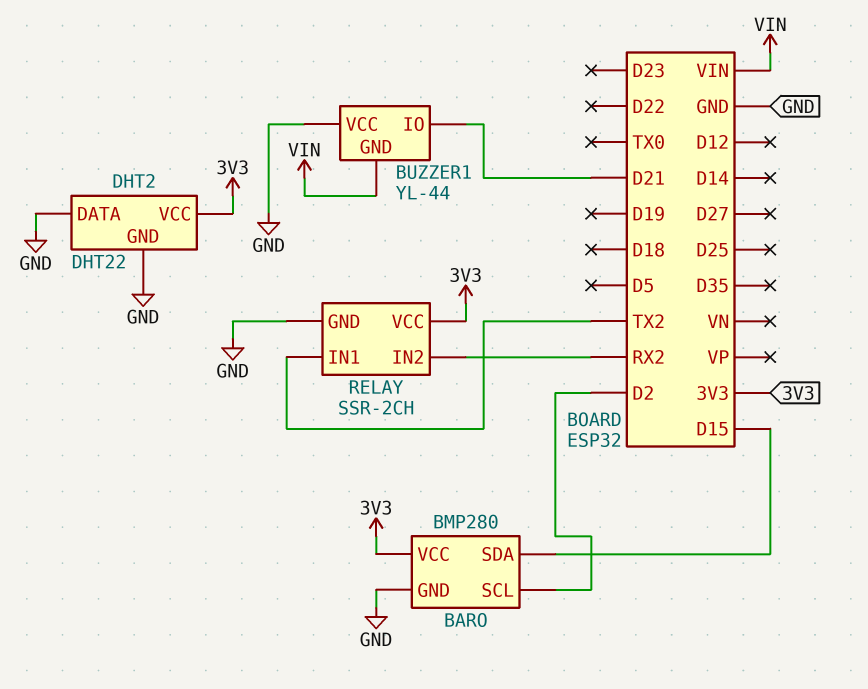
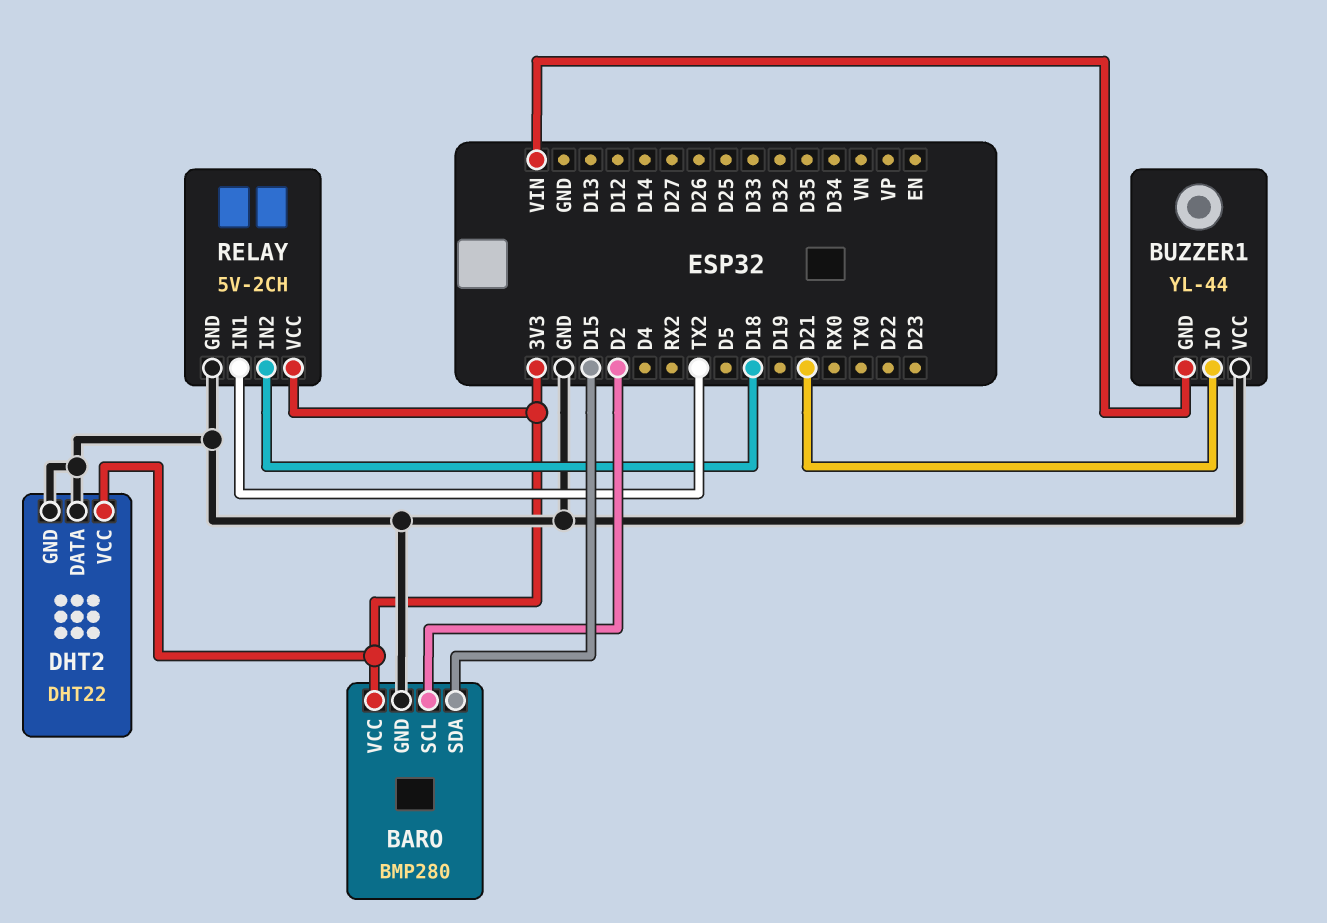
RELAY: SSR-2CH -> 5V-2CH
RELAY pin IN2: RX2 -> D18

